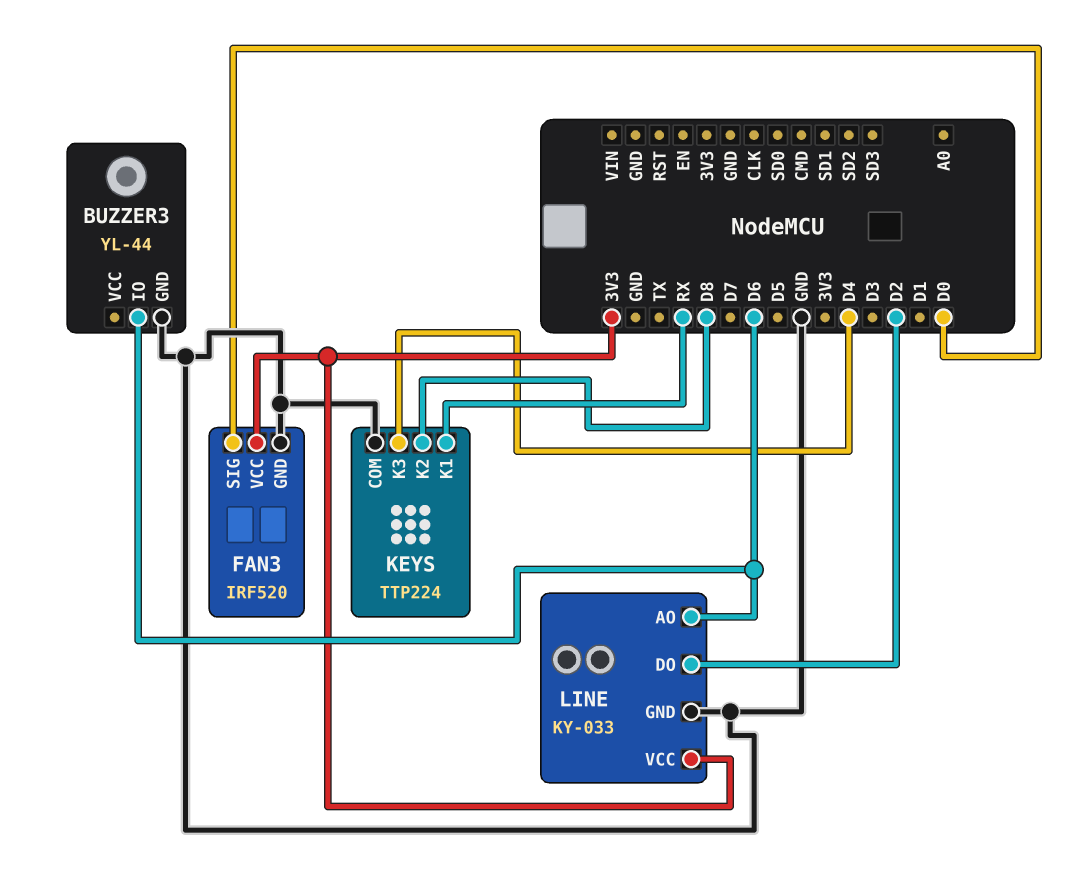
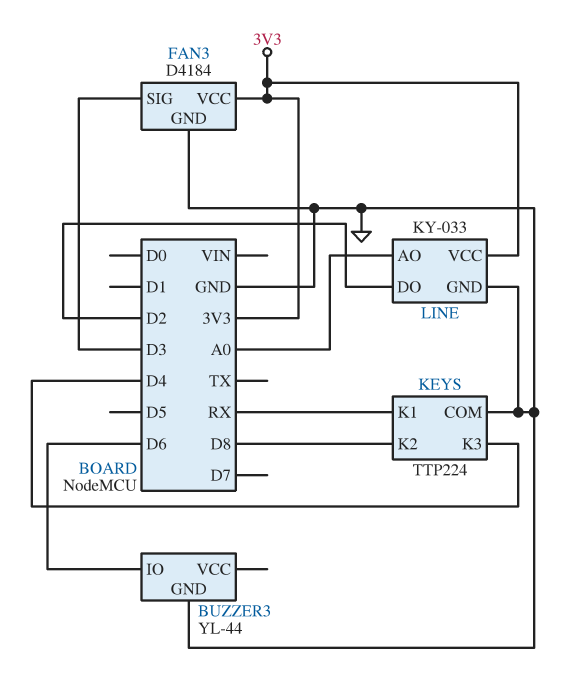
FAN3: IRF520 -> D4184
FAN3 pin SIG: D0 -> D3
LINE pin AO: D6 -> A0

